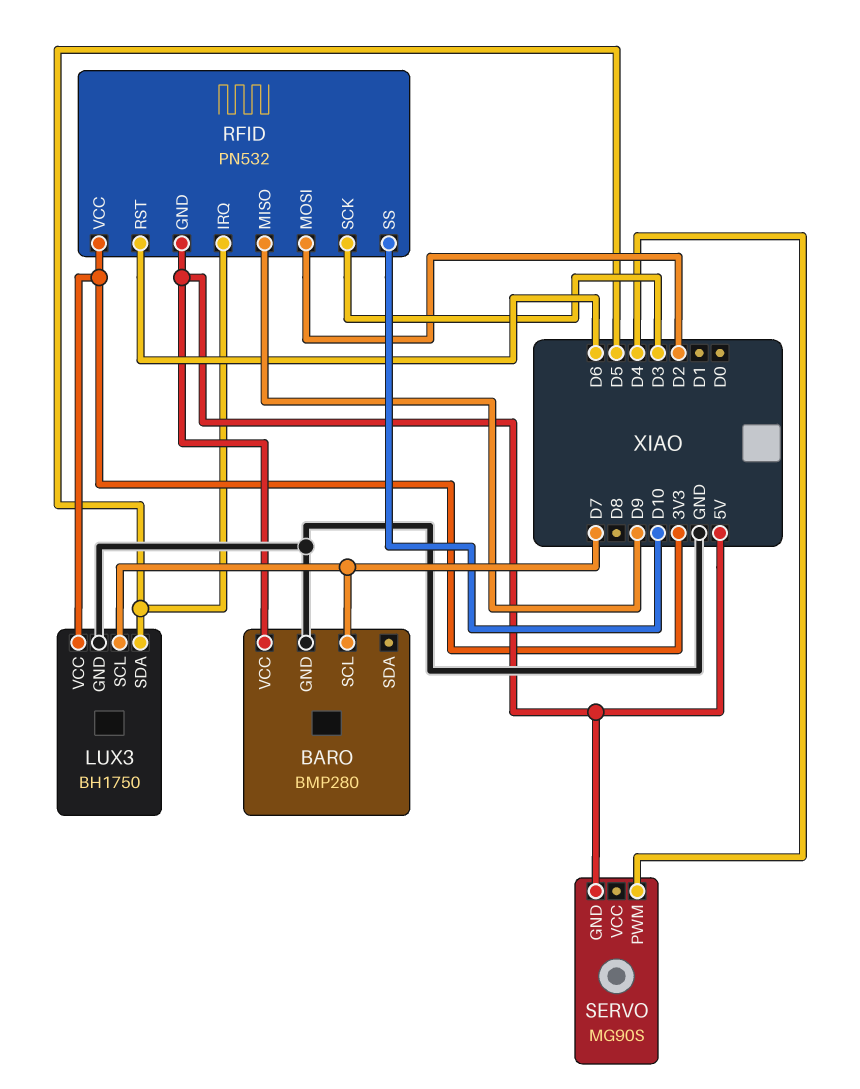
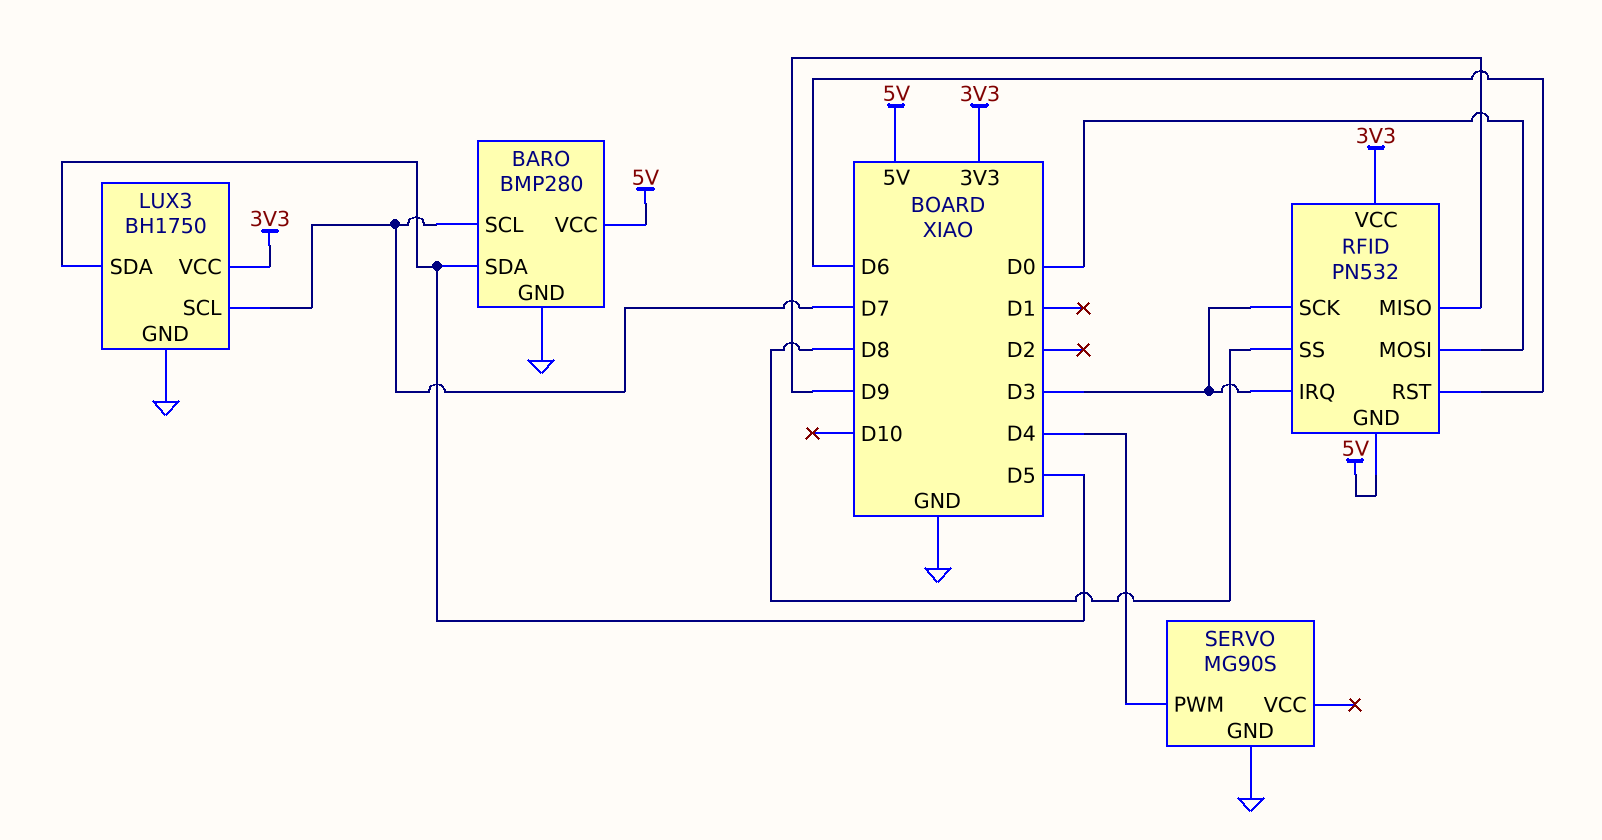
BARO pin SDA: none -> D5
RFID pin IRQ: D5 -> D3
RFID pin MOSI: D2 -> D0
RFID pin SS: D10 -> D8
SERVO pin GND: 5V -> GND

